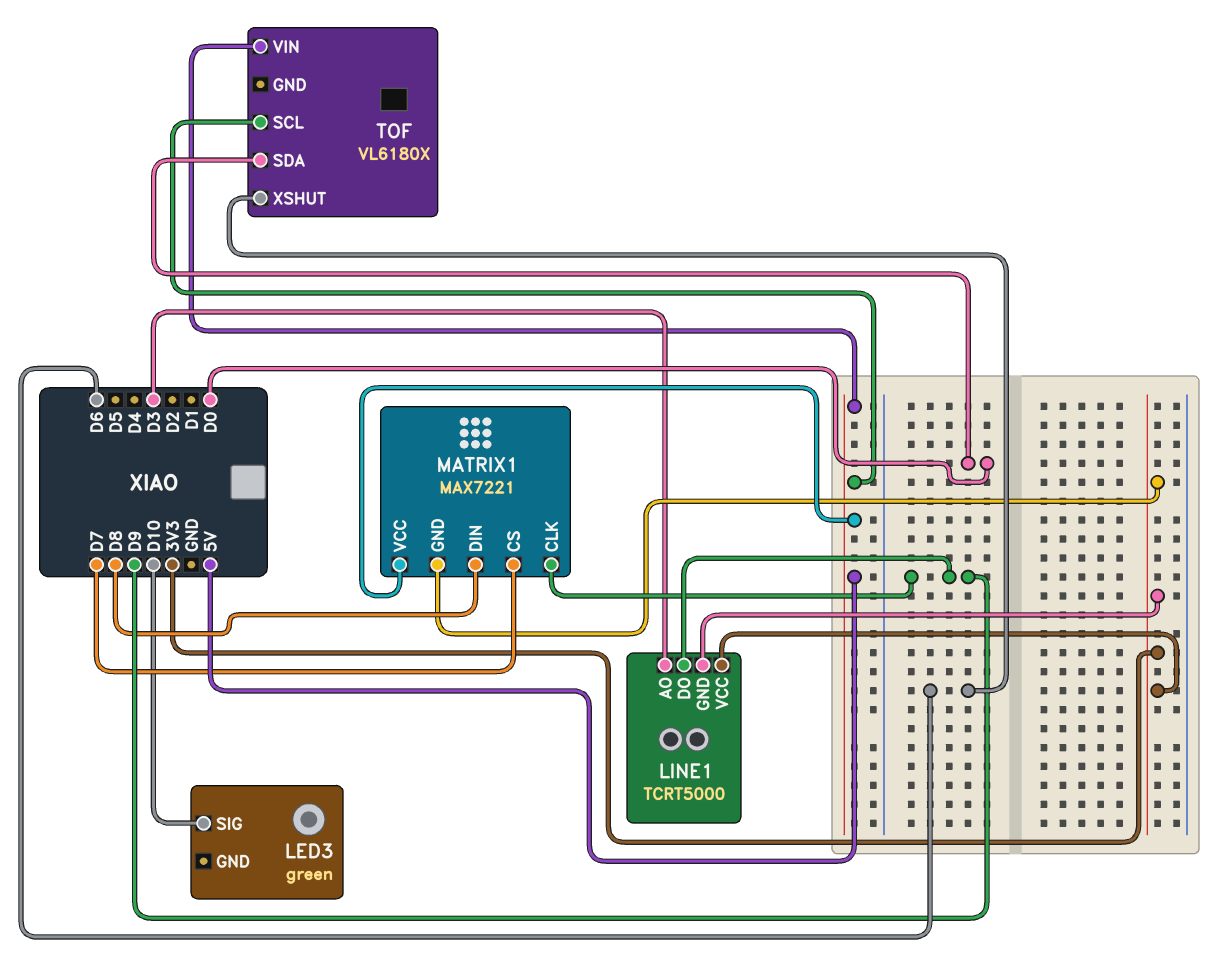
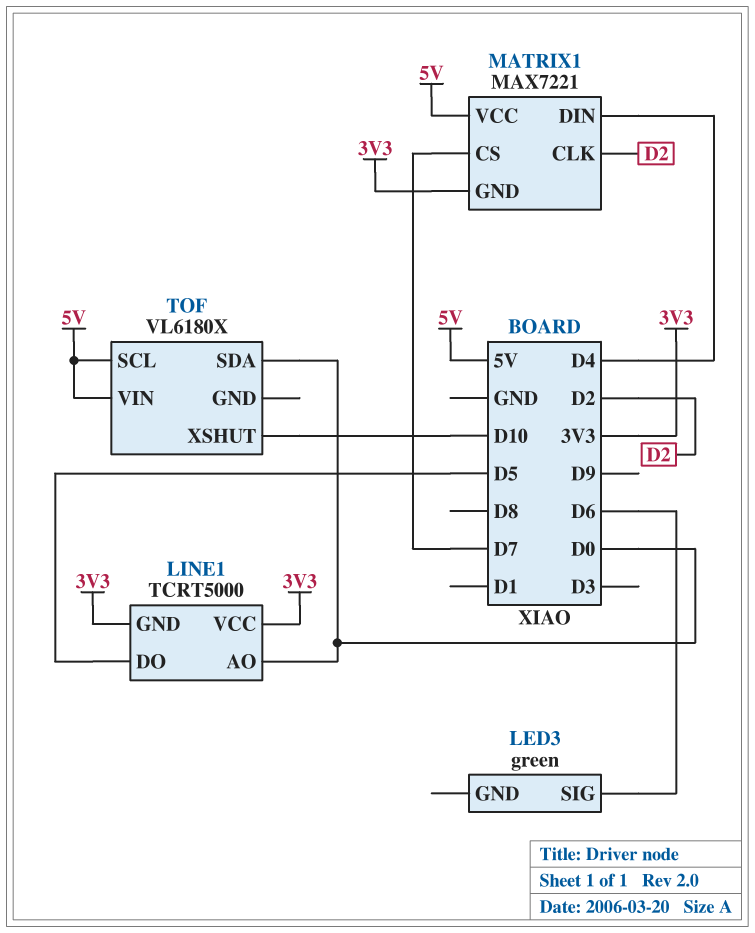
LED3 pin SIG: D10 -> D6
LINE1 pin AO: D3 -> D0
LINE1 pin DO: D9 -> D5
MATRIX1 pin CLK: D9 -> D2
MATRIX1 pin DIN: D8 -> D4
TOF pin XSHUT: D6 -> D10

